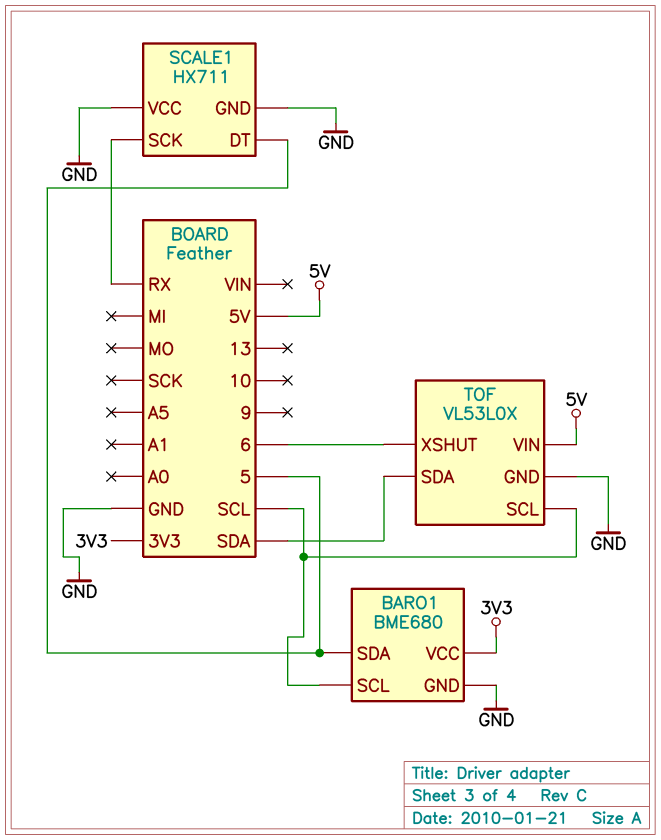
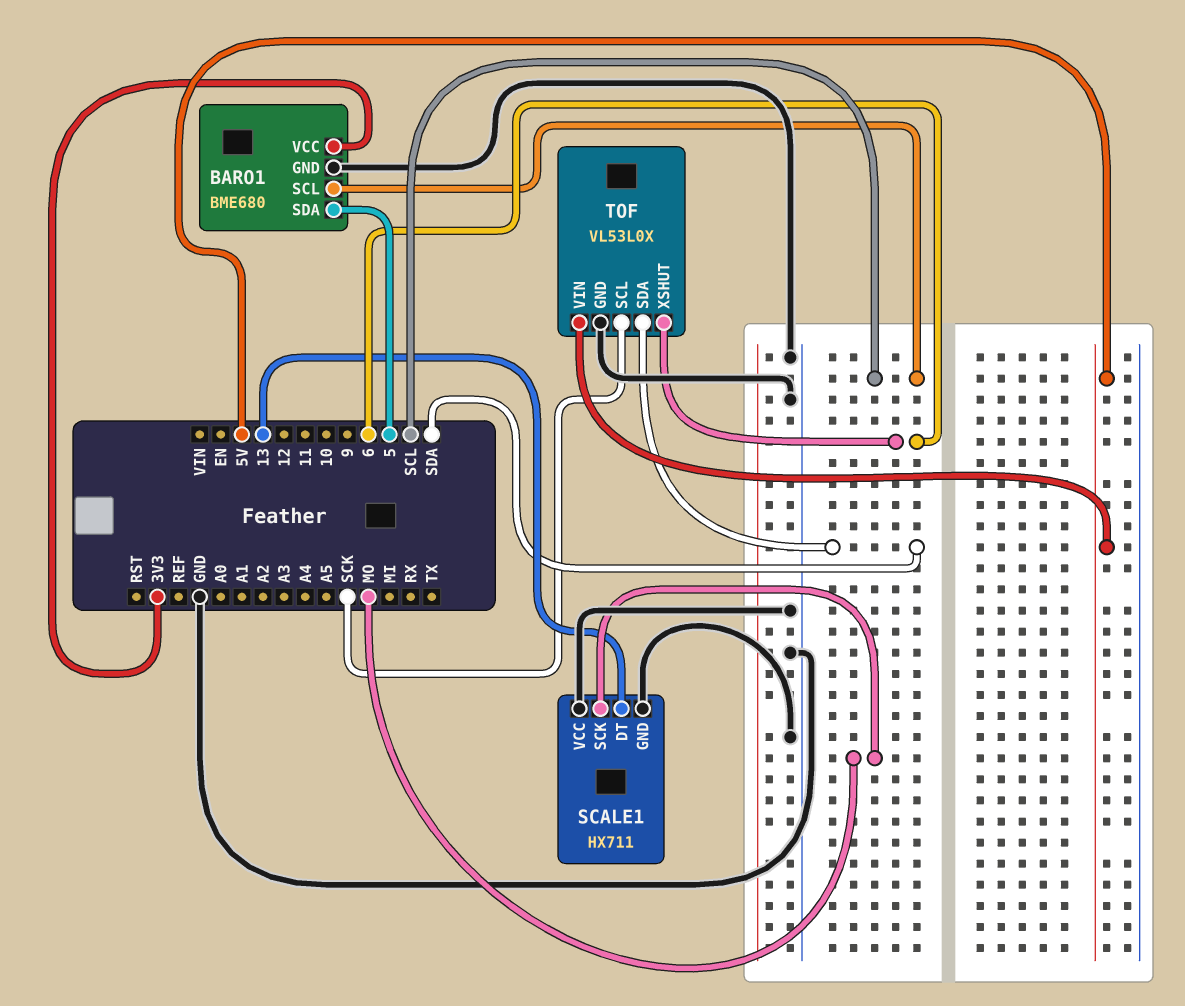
SCALE1 pin DT: 5 -> 13
SCALE1 pin SCK: RX -> MO
TOF pin SCL: SCL -> SCK

